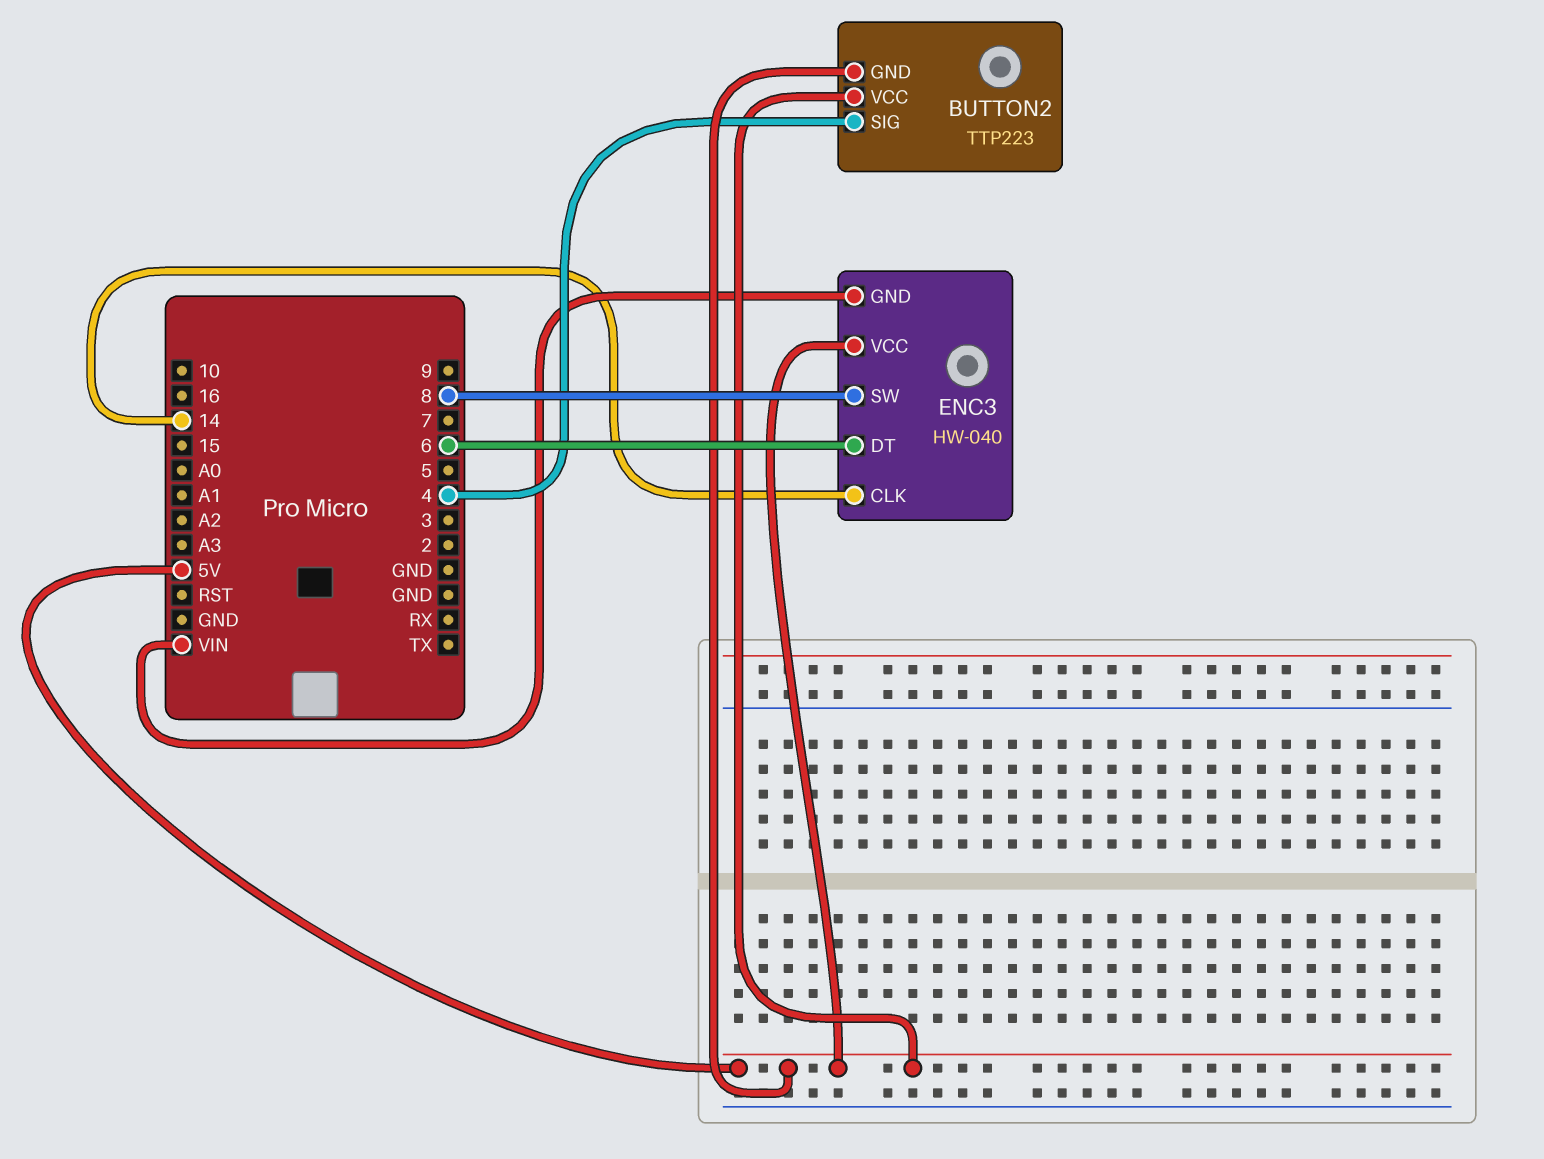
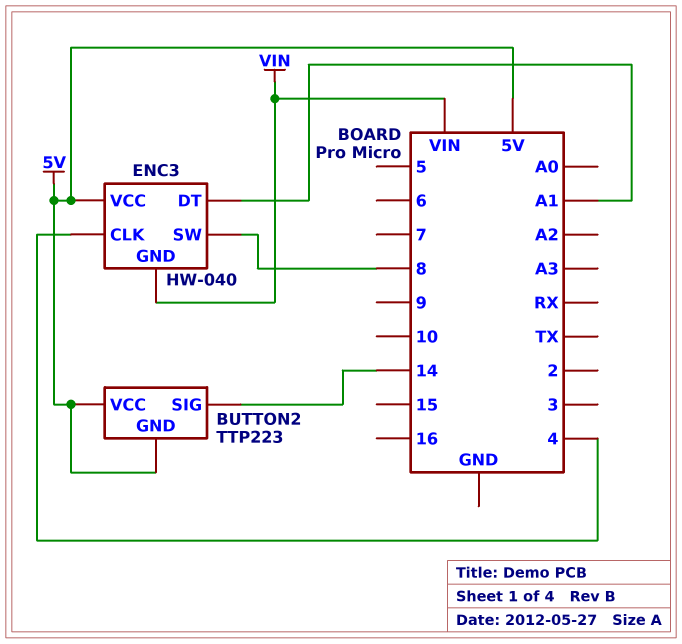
BUTTON2 pin SIG: 4 -> 14
ENC3 pin CLK: 14 -> 4
ENC3 pin DT: 6 -> A1

